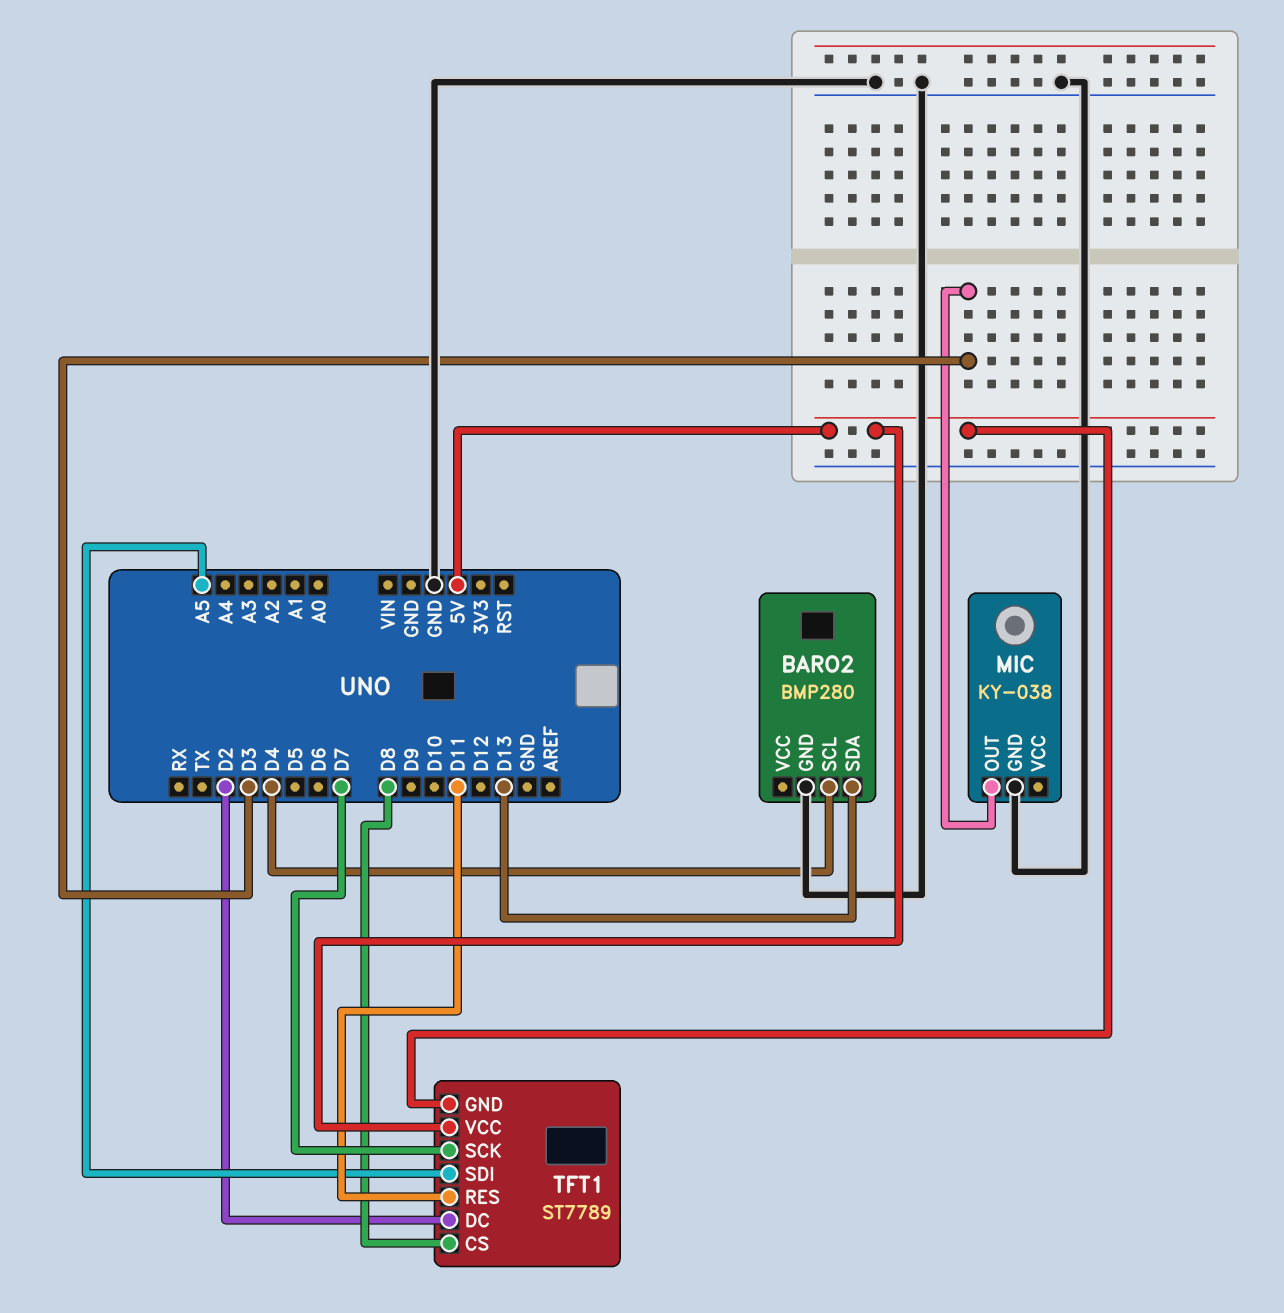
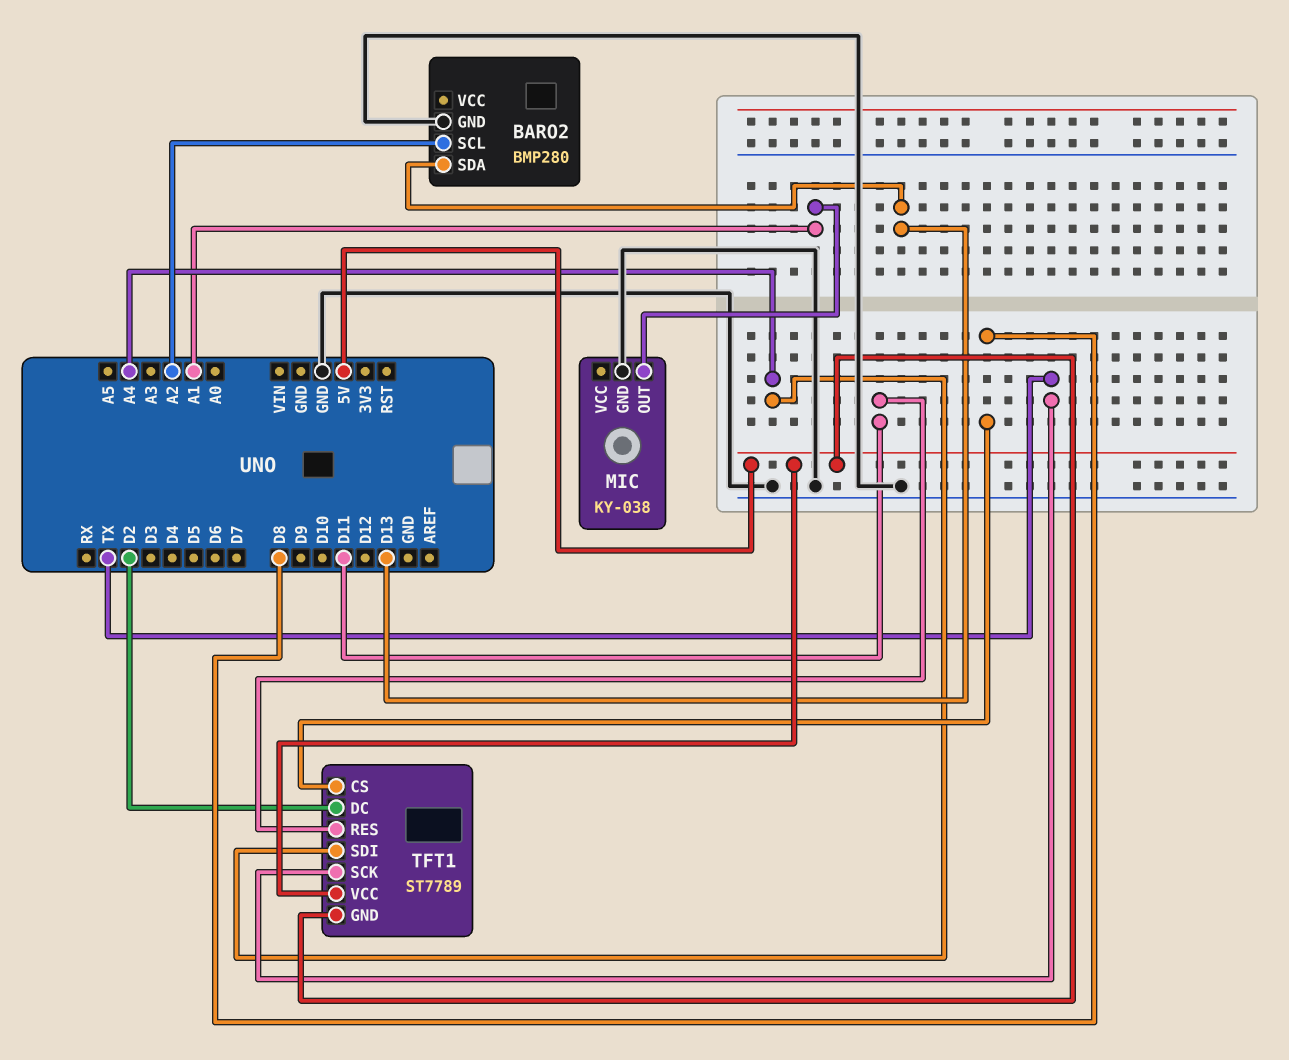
BARO2 pin SCL: D4 -> A2
MIC pin OUT: D3 -> A1
TFT1 pin SCK: D7 -> TX
TFT1 pin SDI: A5 -> A4

